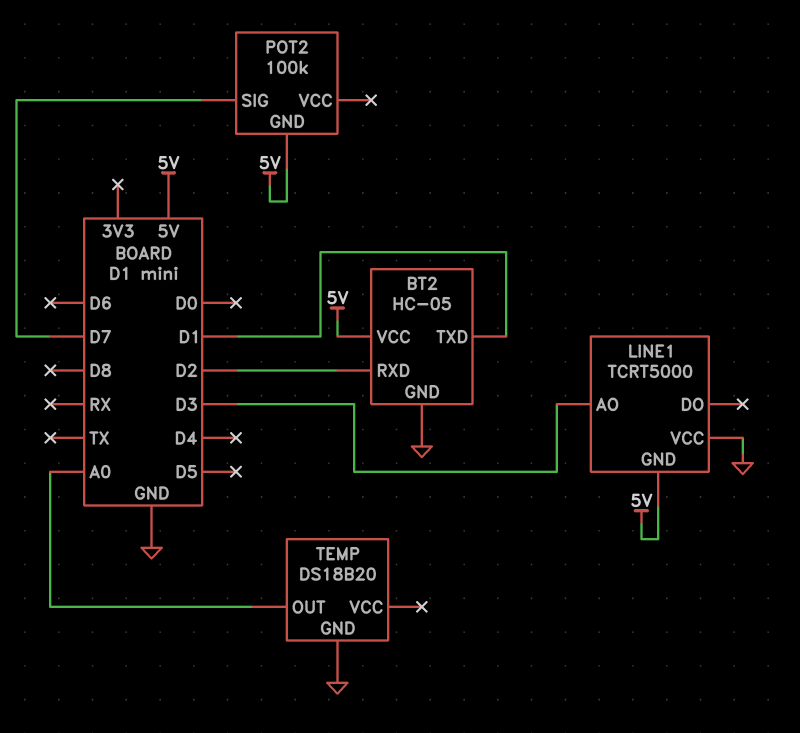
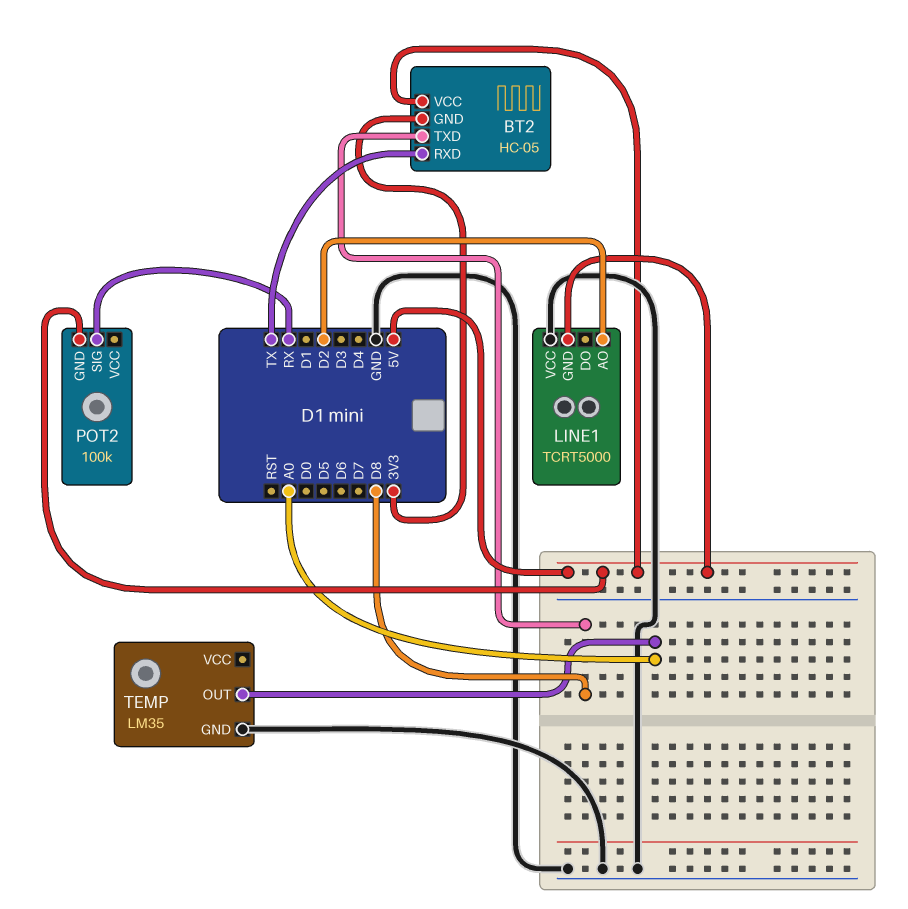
BT2 pin GND: GND -> 3V3
BT2 pin RXD: D2 -> TX
BT2 pin TXD: D1 -> D8
LINE1 pin AO: D3 -> D2
POT2 pin SIG: D7 -> RX
TEMP: DS18B20 -> LM35

